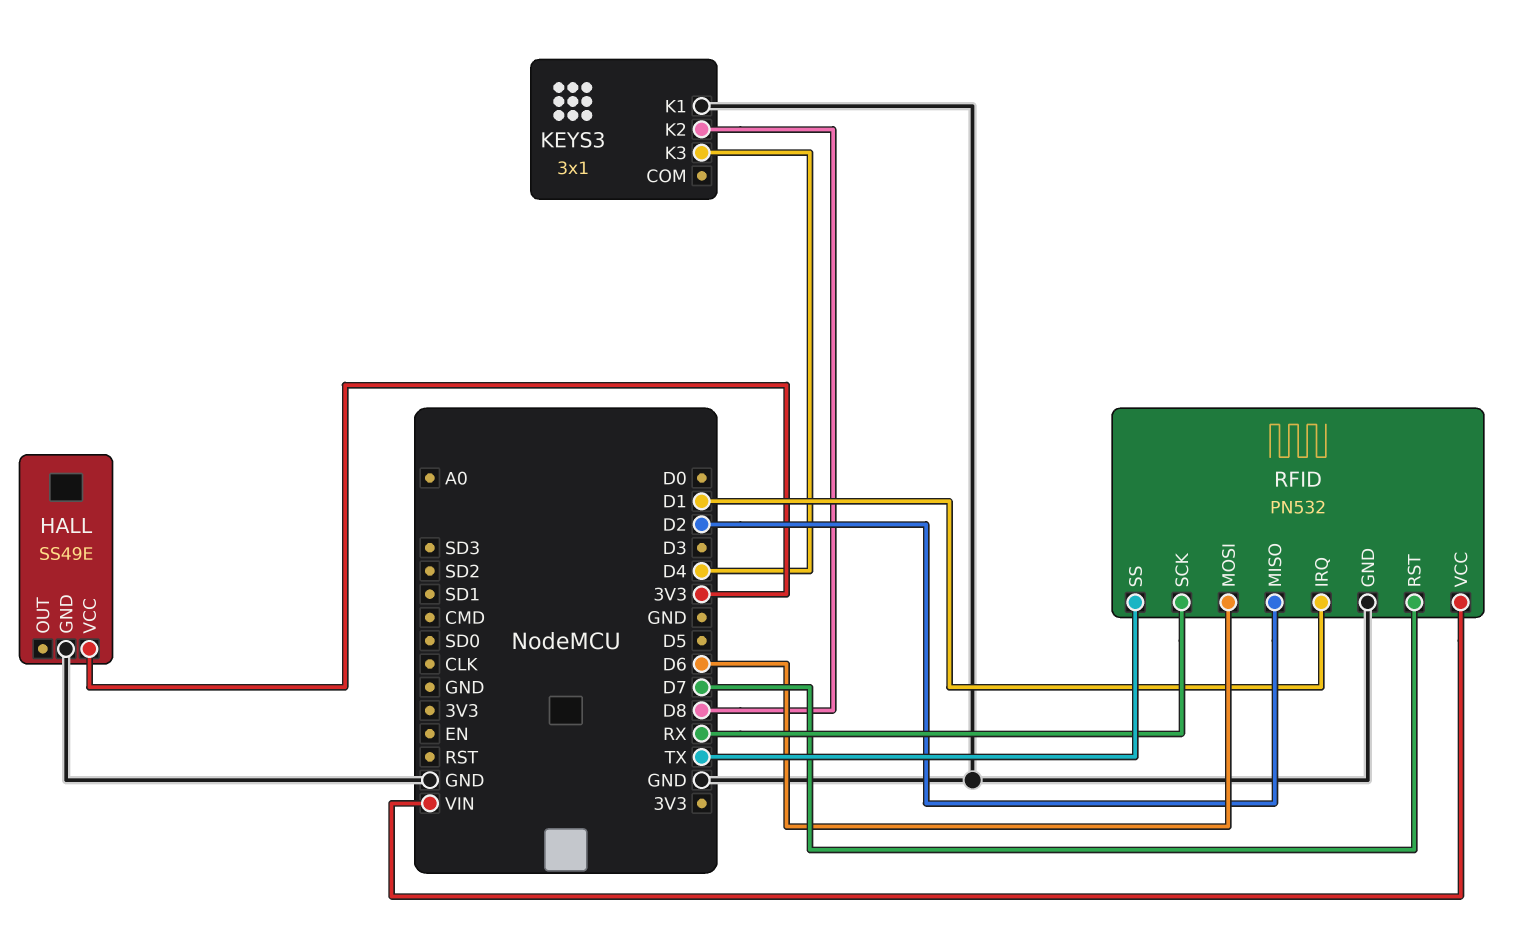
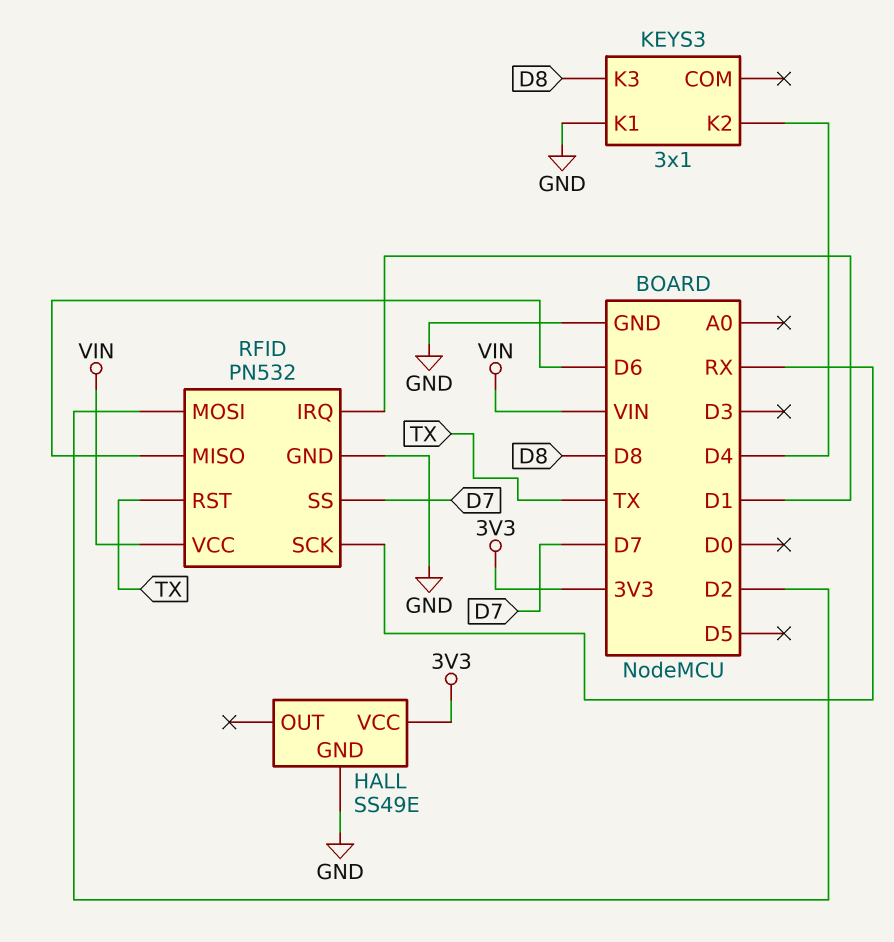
KEYS3 pin K2: D8 -> D4
KEYS3 pin K3: D4 -> D8
RFID pin MISO: D2 -> D6
RFID pin MOSI: D6 -> D2
RFID pin RST: D7 -> TX
RFID pin SS: TX -> D7

